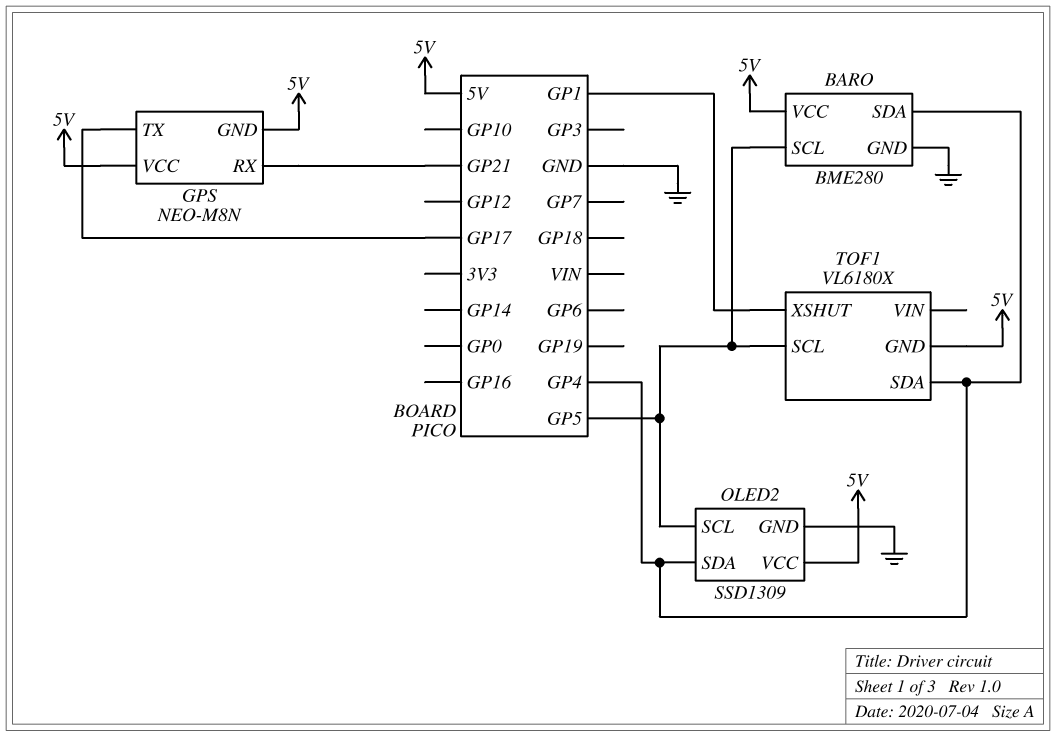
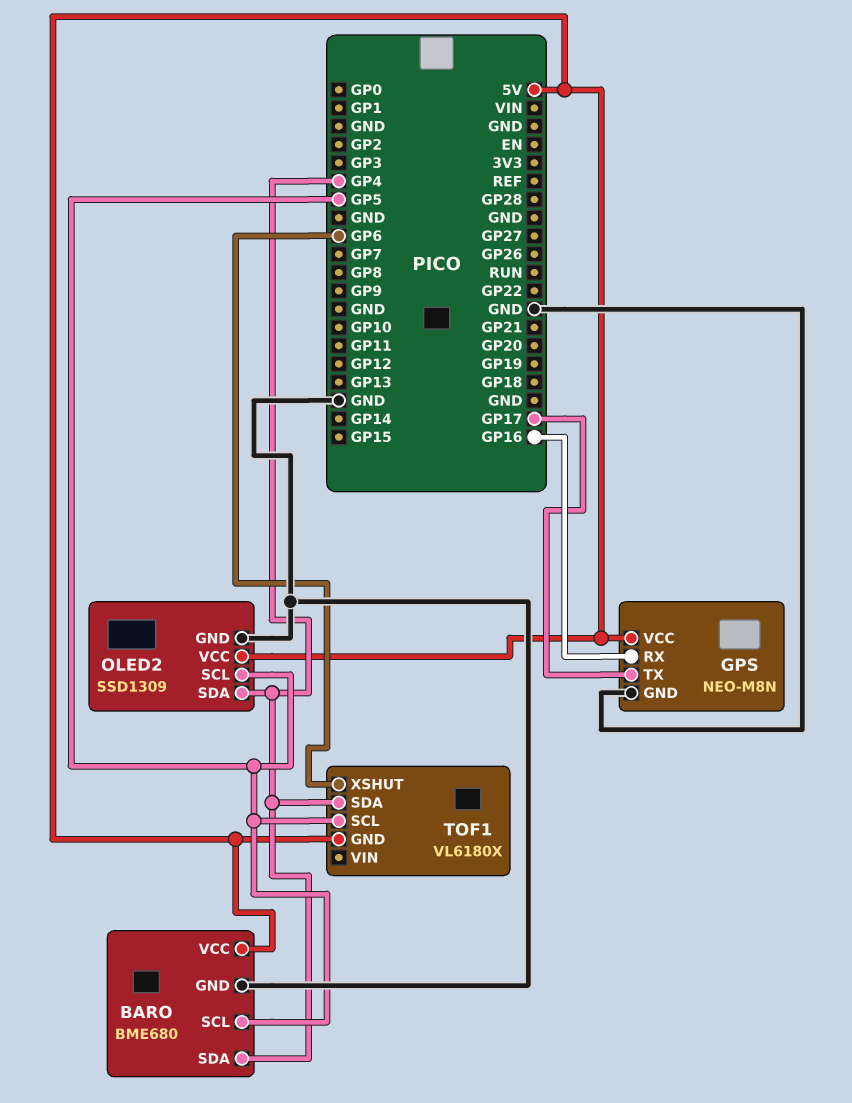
BARO: BME280 -> BME680
GPS pin GND: 5V -> GND
GPS pin RX: GP21 -> GP16
TOF1 pin XSHUT: GP1 -> GP6

